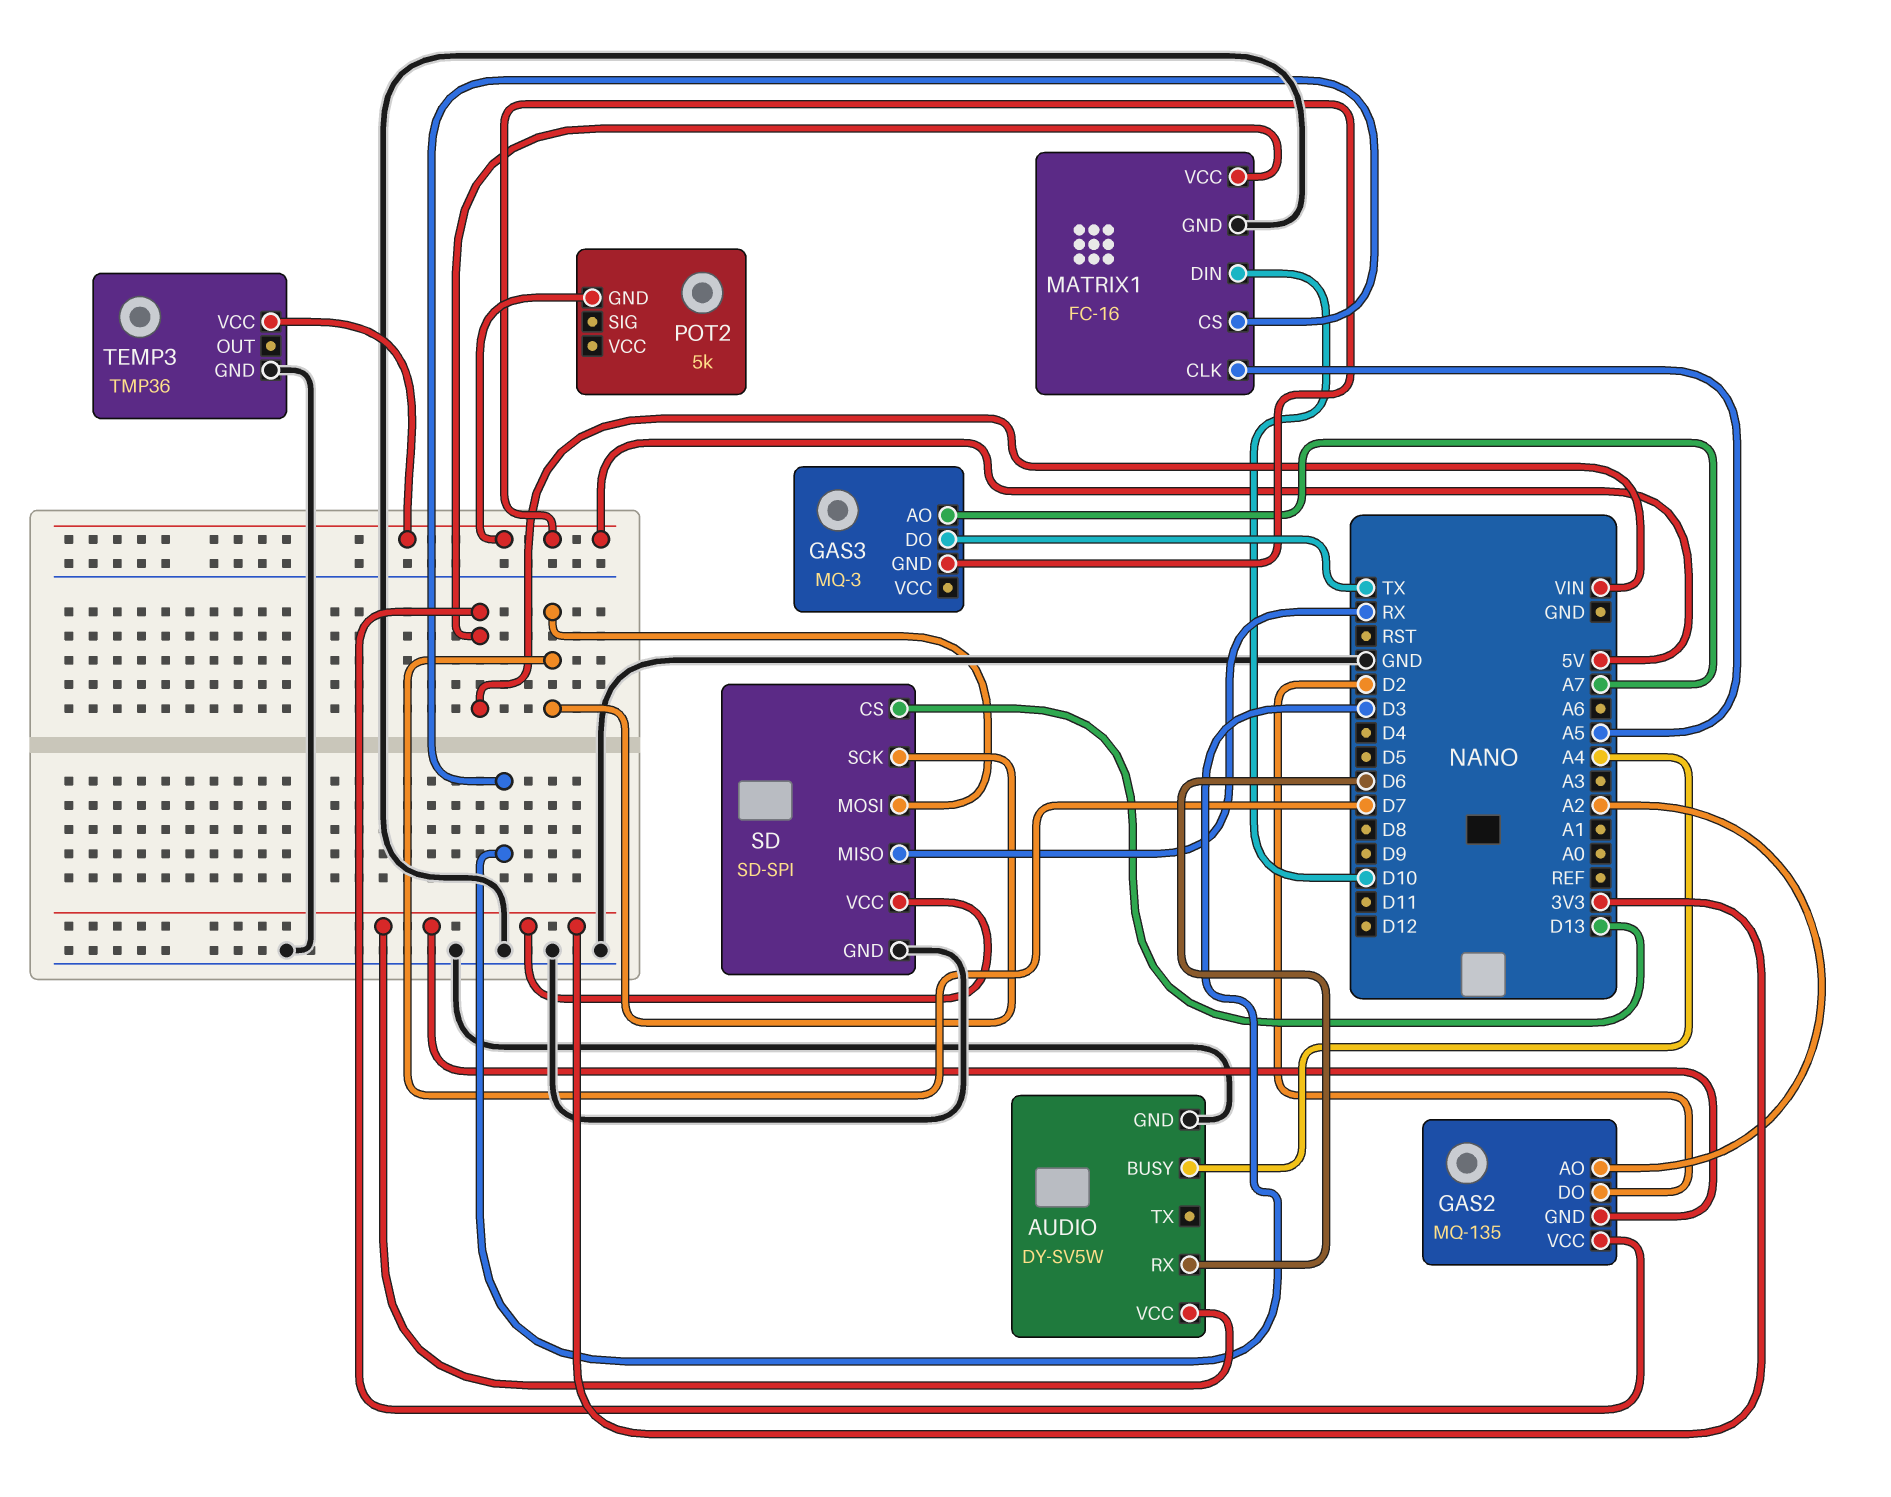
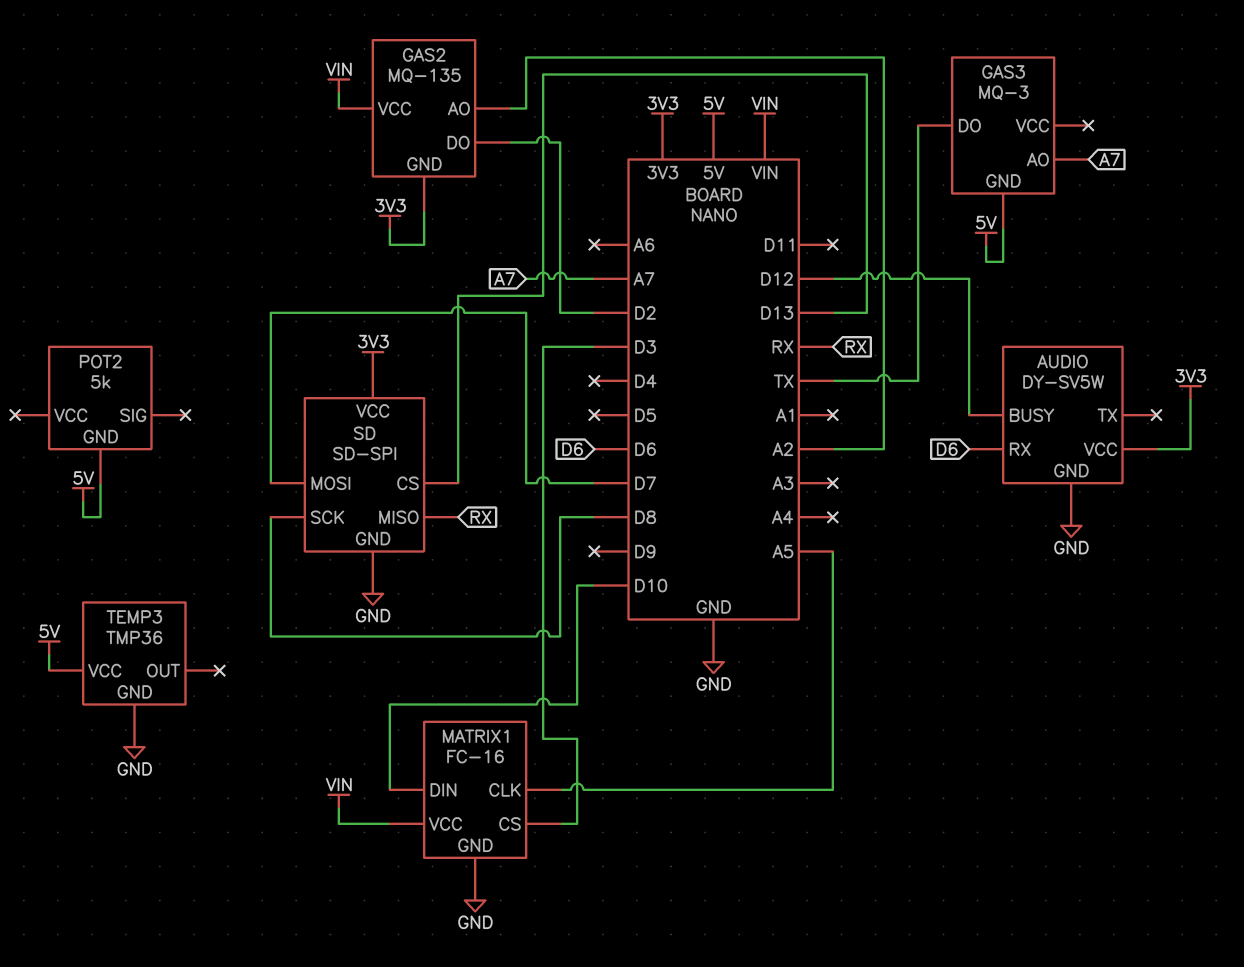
AUDIO pin BUSY: A4 -> D12
SD pin SCK: D7 -> D8

